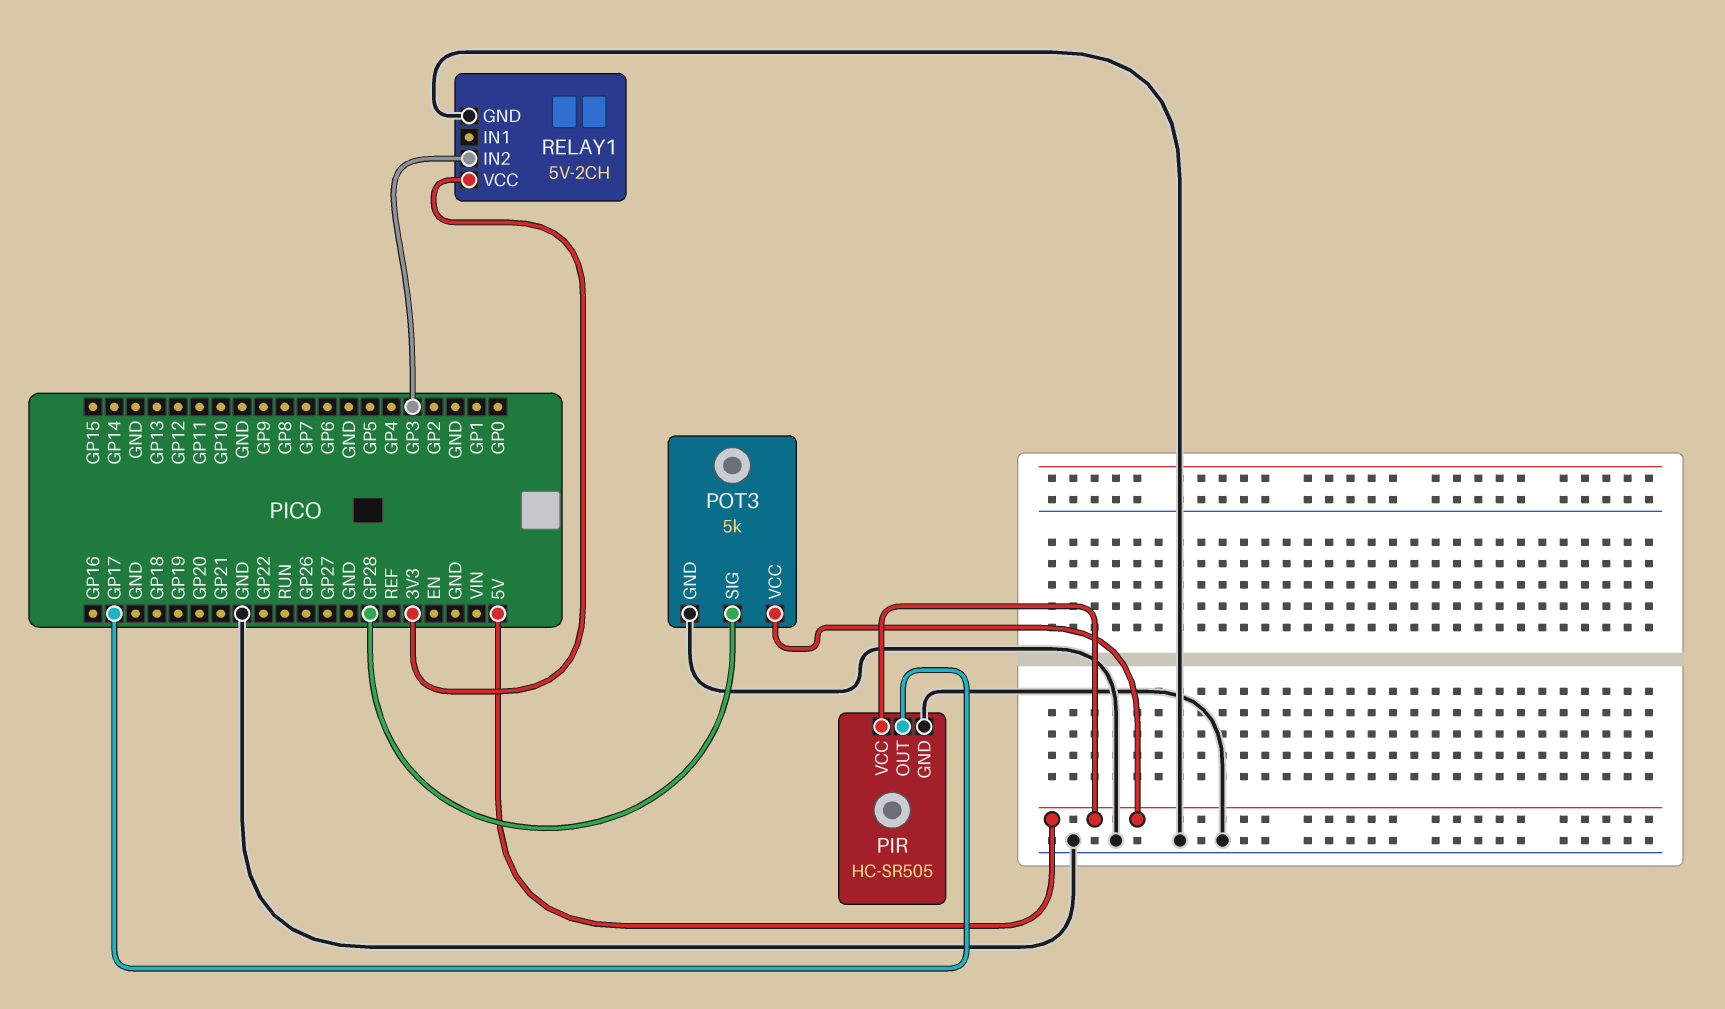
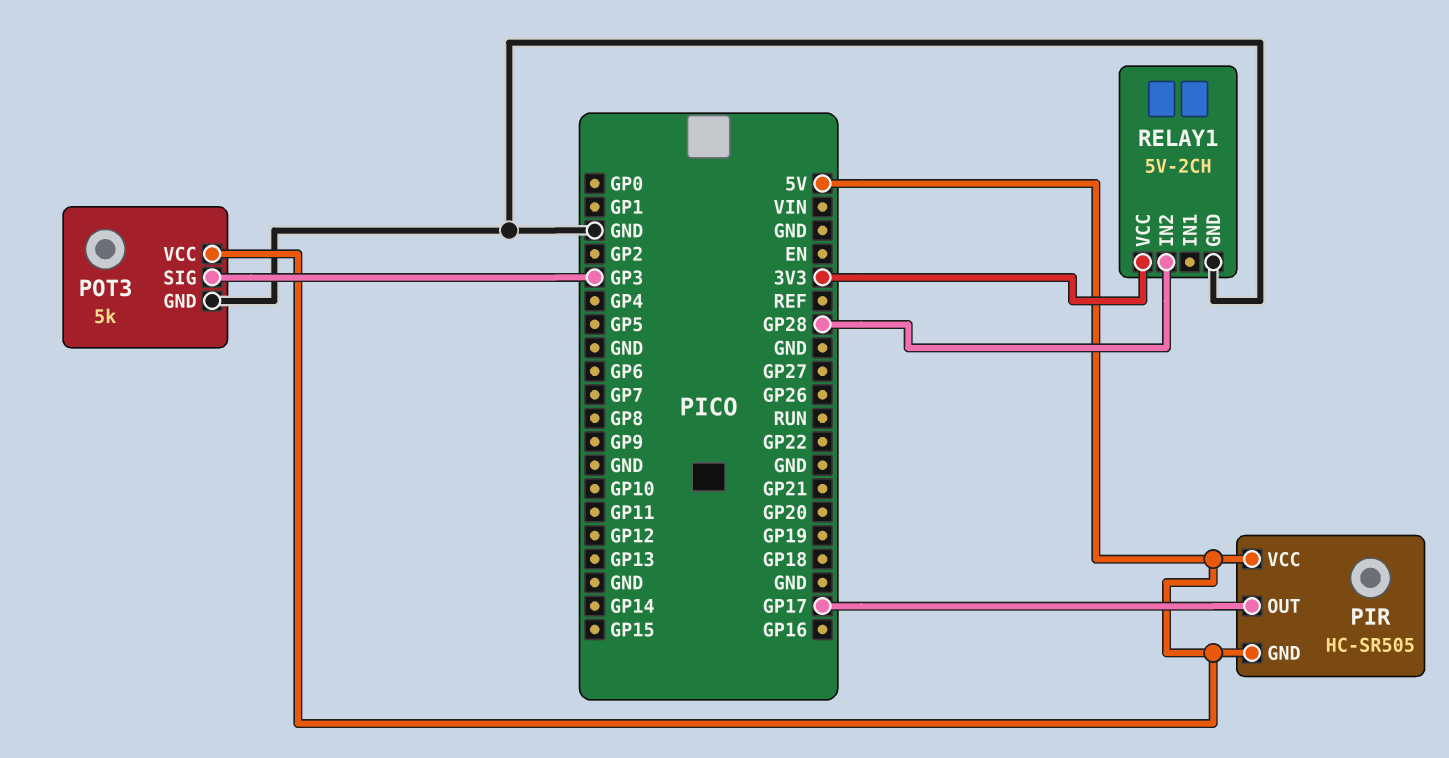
PIR pin GND: GND -> 5V
POT3 pin SIG: GP28 -> GP3
RELAY1 pin IN2: GP3 -> GP28

